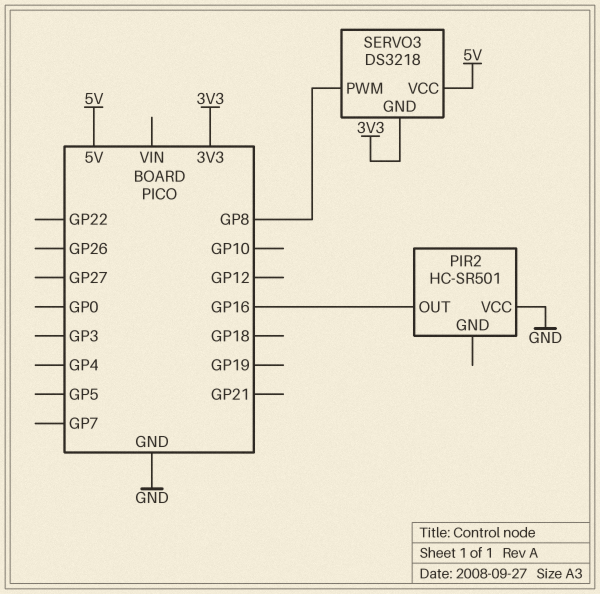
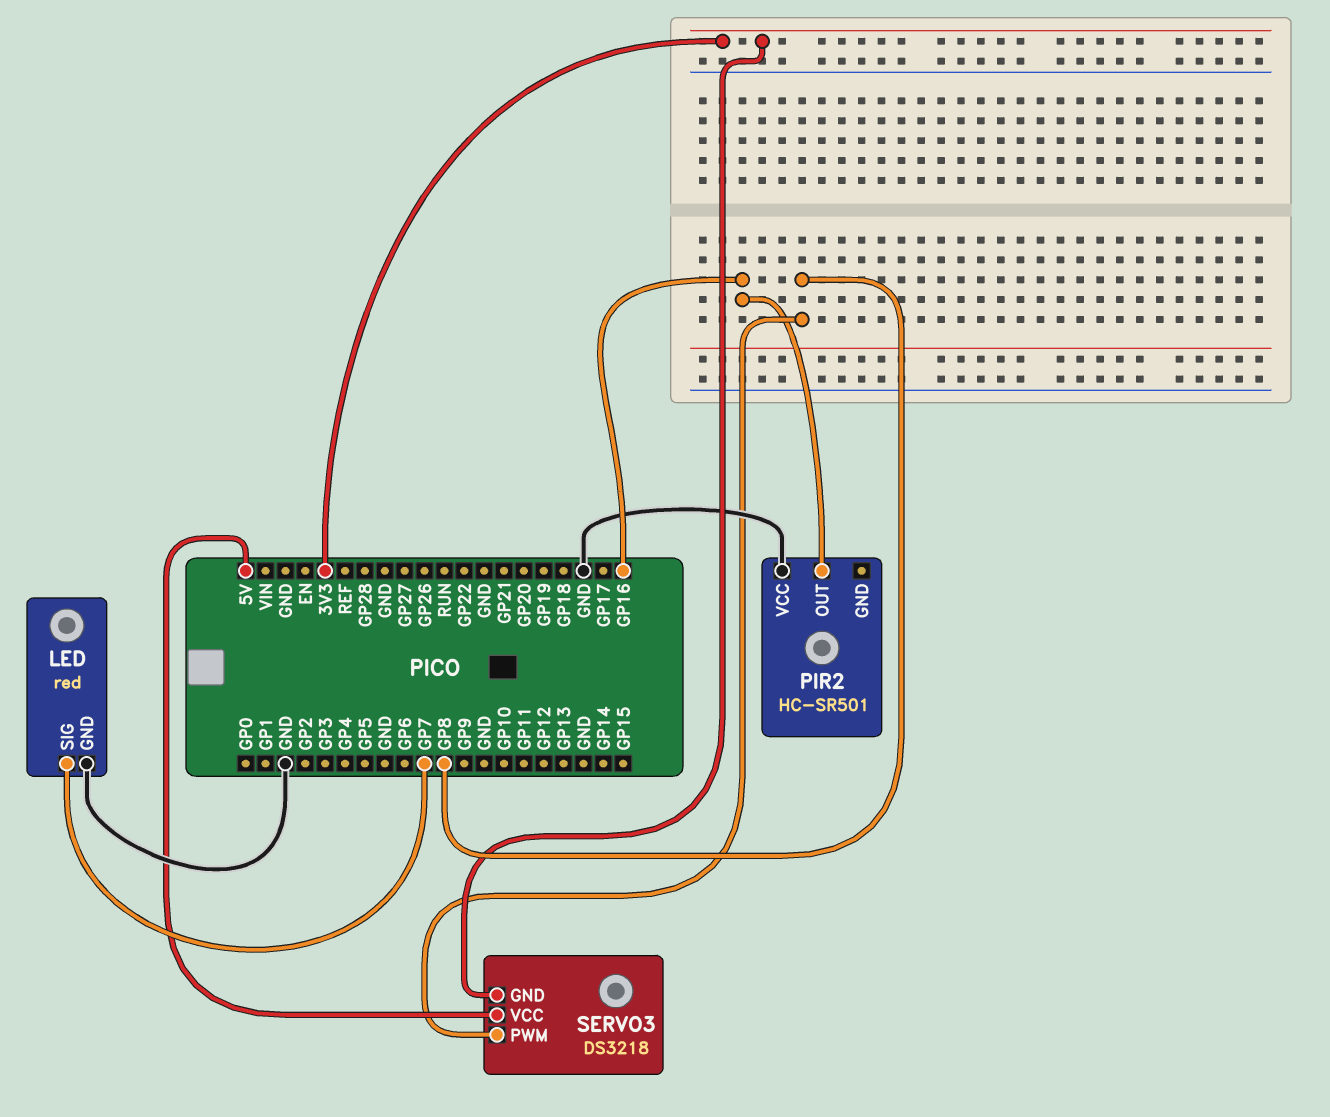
LED: none -> red
LED pin GND: none -> GND
LED pin SIG: none -> GP7

